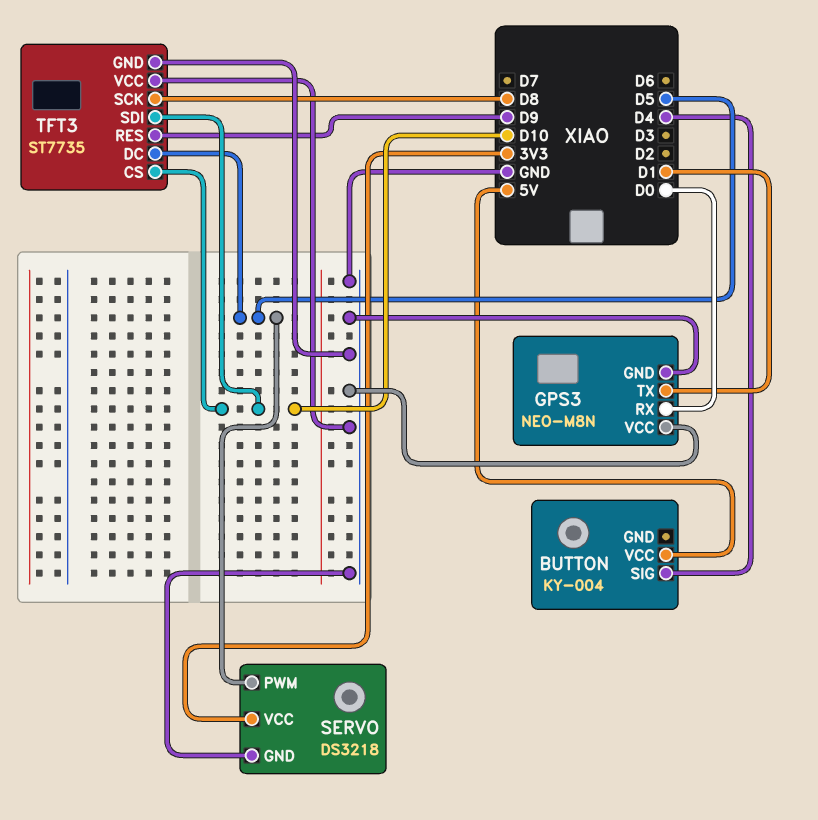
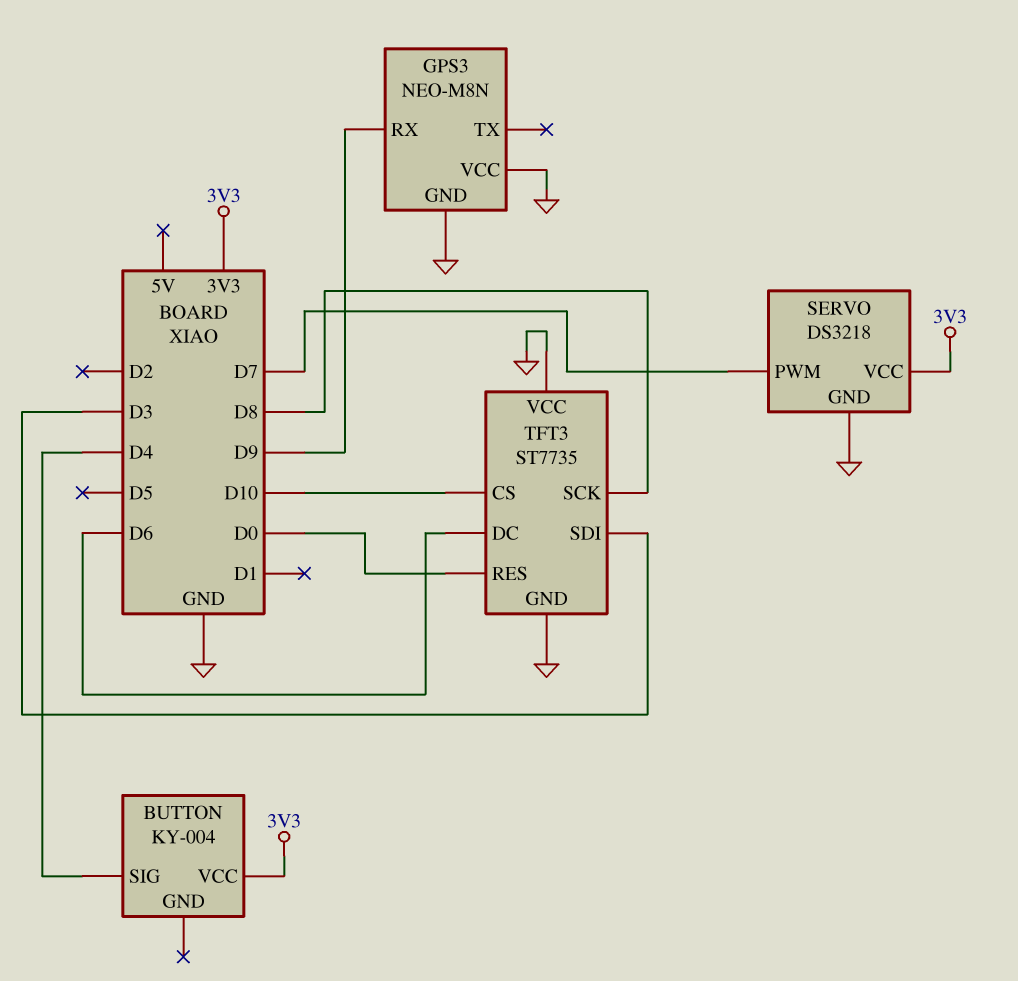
BUTTON pin VCC: 5V -> 3V3
GPS3 pin RX: D0 -> D9
GPS3 pin TX: D1 -> none
SERVO pin PWM: D5 -> D7
TFT3 pin DC: D5 -> D6
TFT3 pin RES: D9 -> D0
TFT3 pin SDI: D10 -> D3

